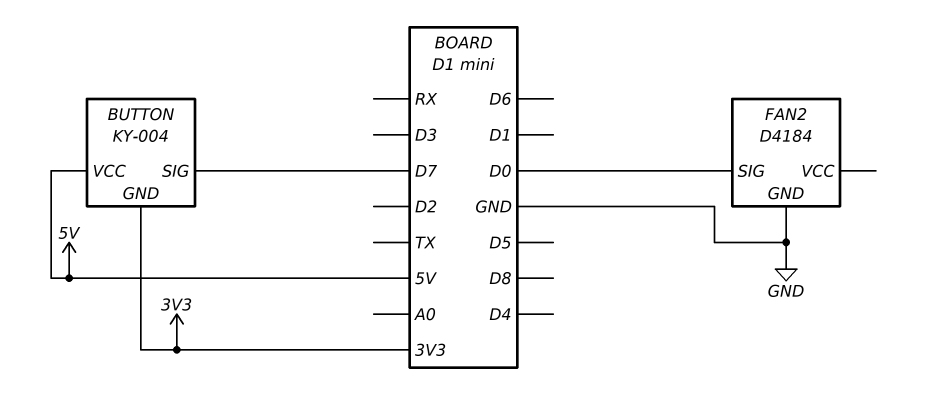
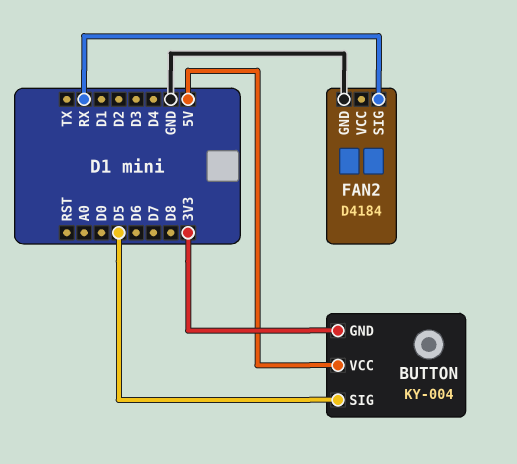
BUTTON pin SIG: D7 -> D5
FAN2 pin SIG: D0 -> RX

